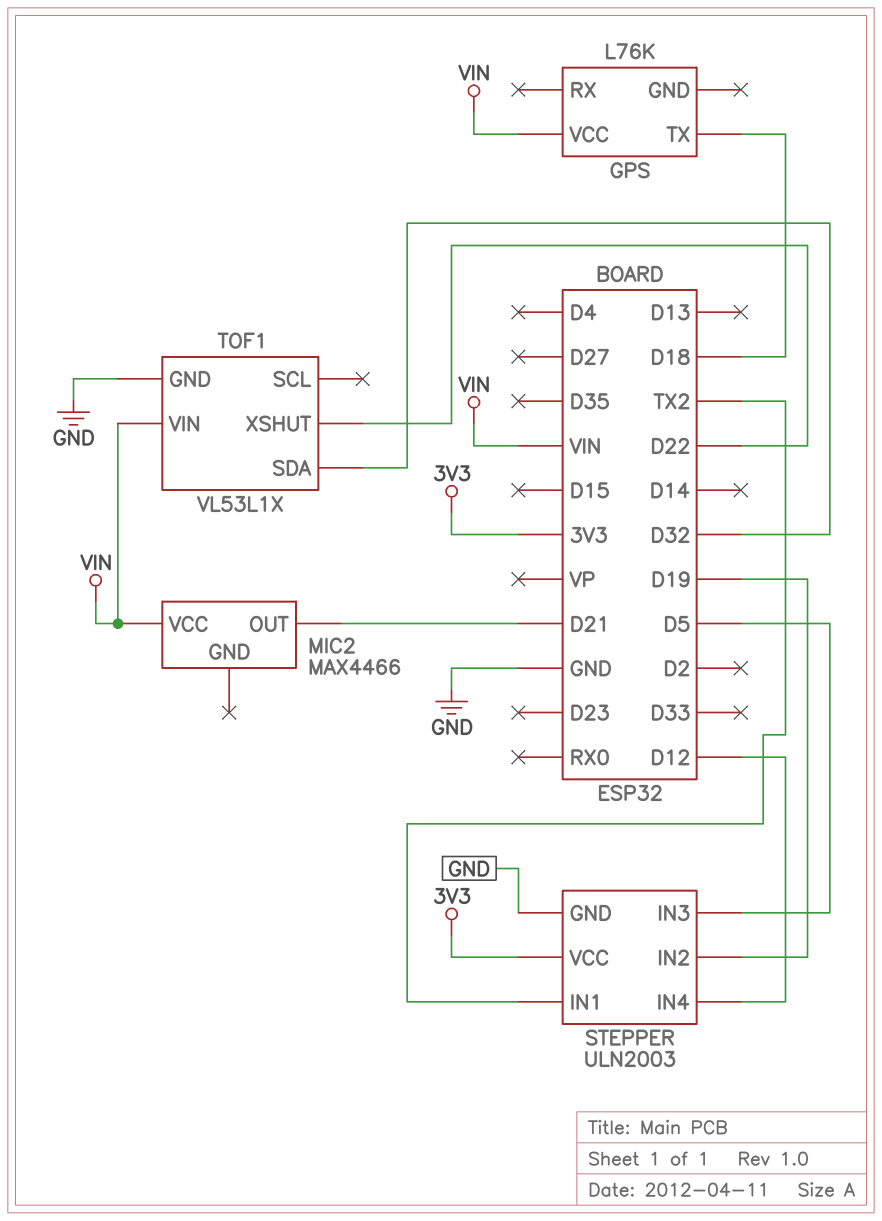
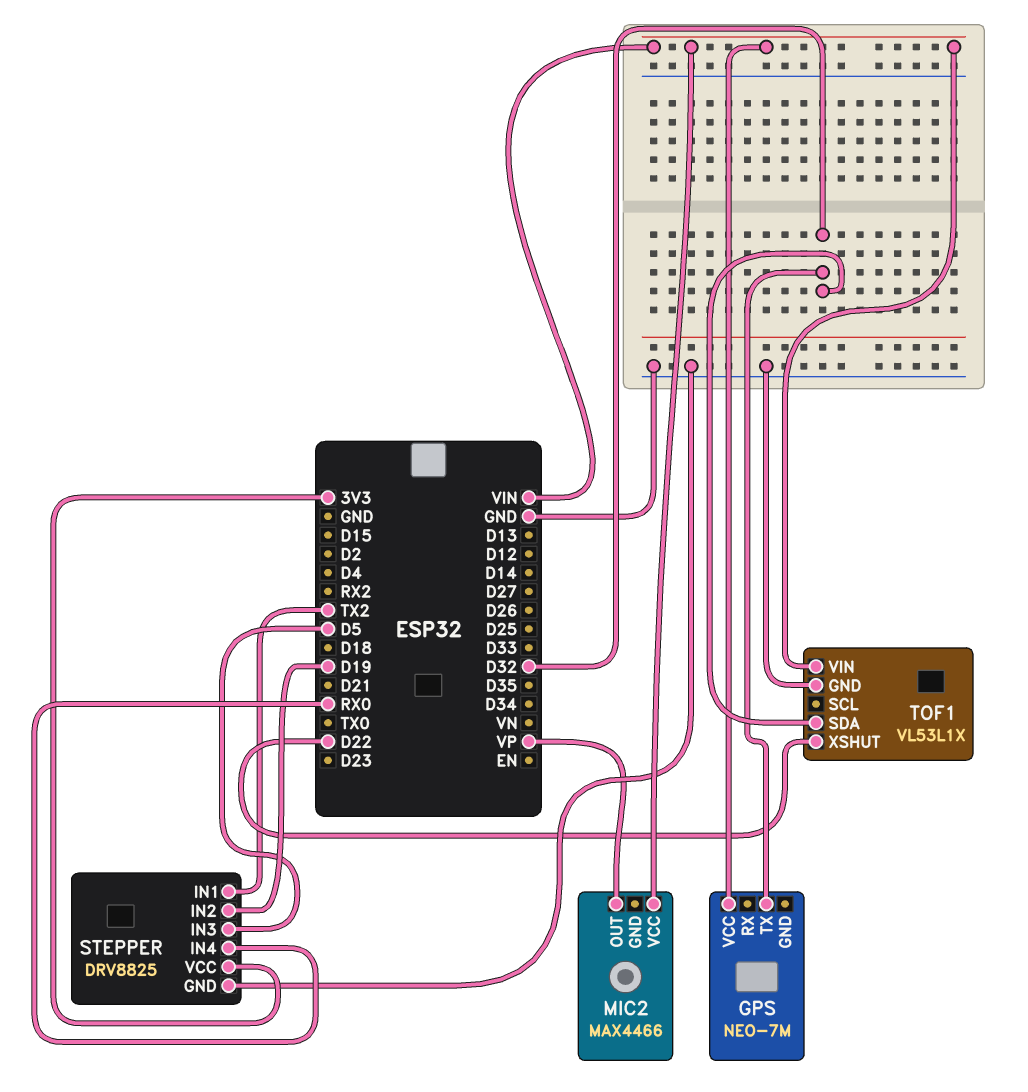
GPS: L76K -> NEO-7M
GPS pin TX: D18 -> D32
MIC2 pin OUT: D21 -> VP
STEPPER: ULN2003 -> DRV8825
STEPPER pin IN4: D12 -> RX0

